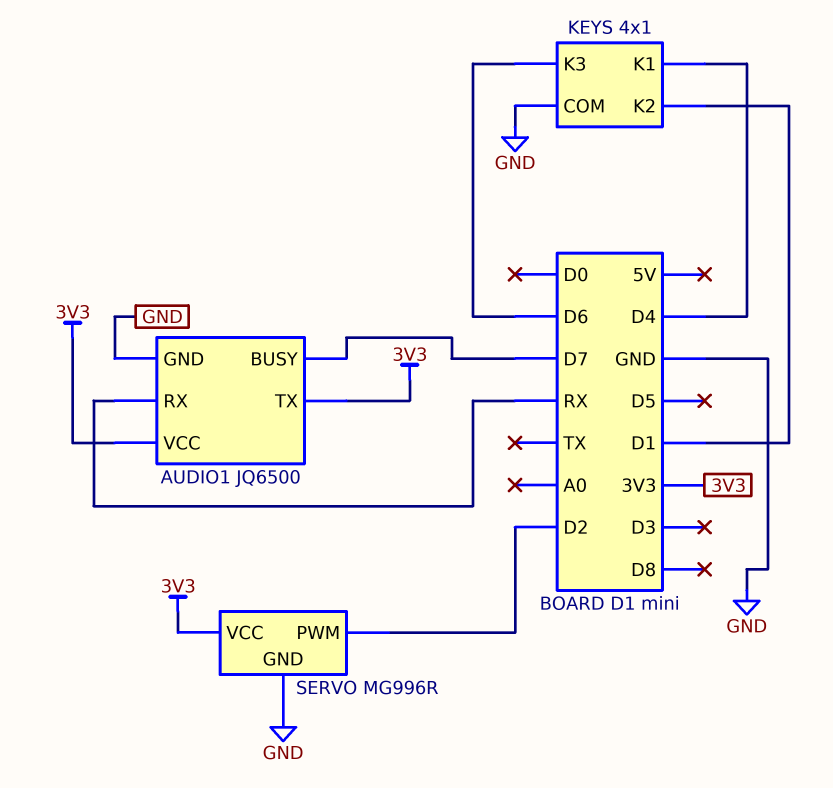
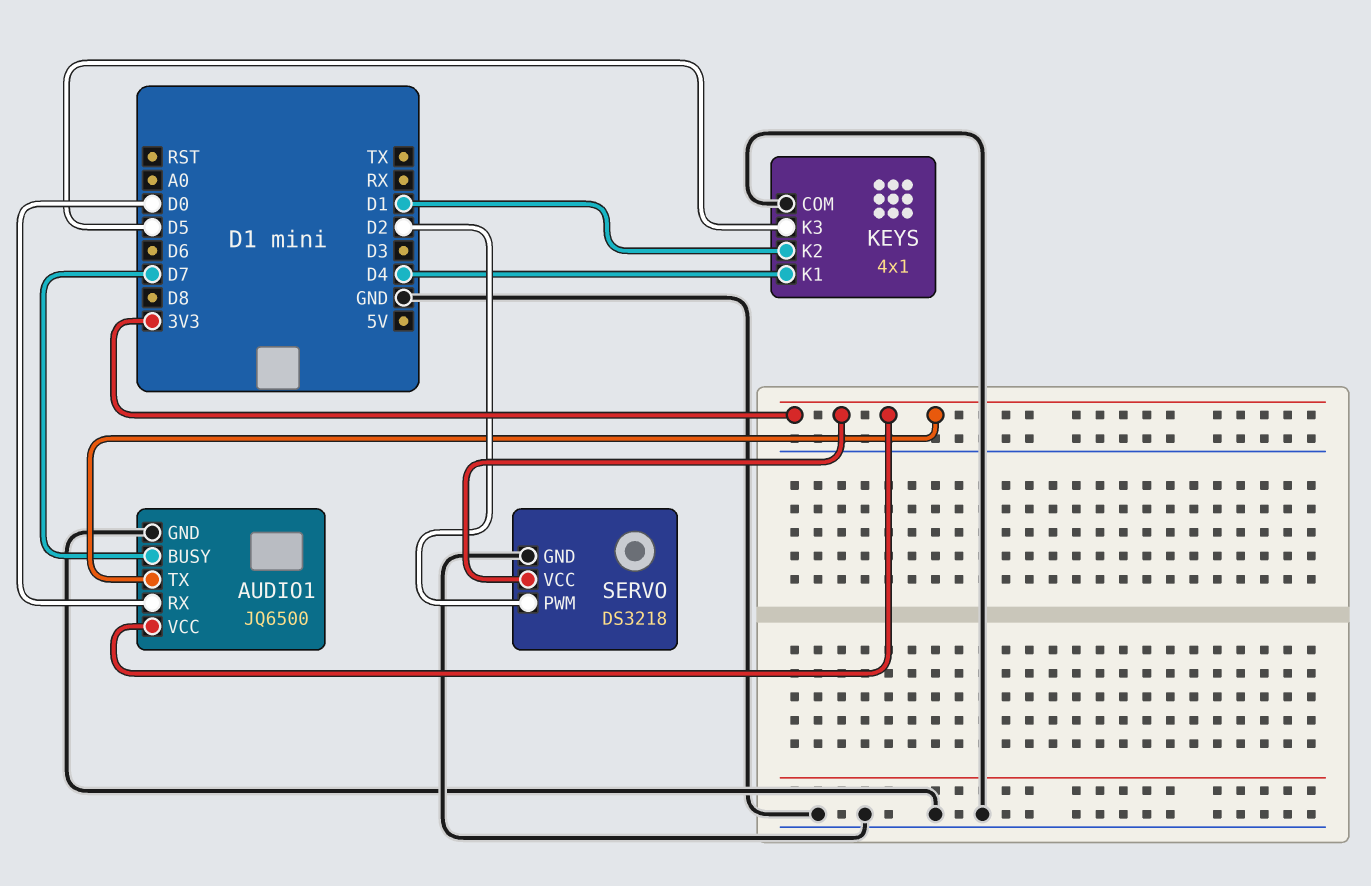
AUDIO1 pin RX: RX -> D0
KEYS pin K3: D6 -> D5
SERVO: MG996R -> DS3218

